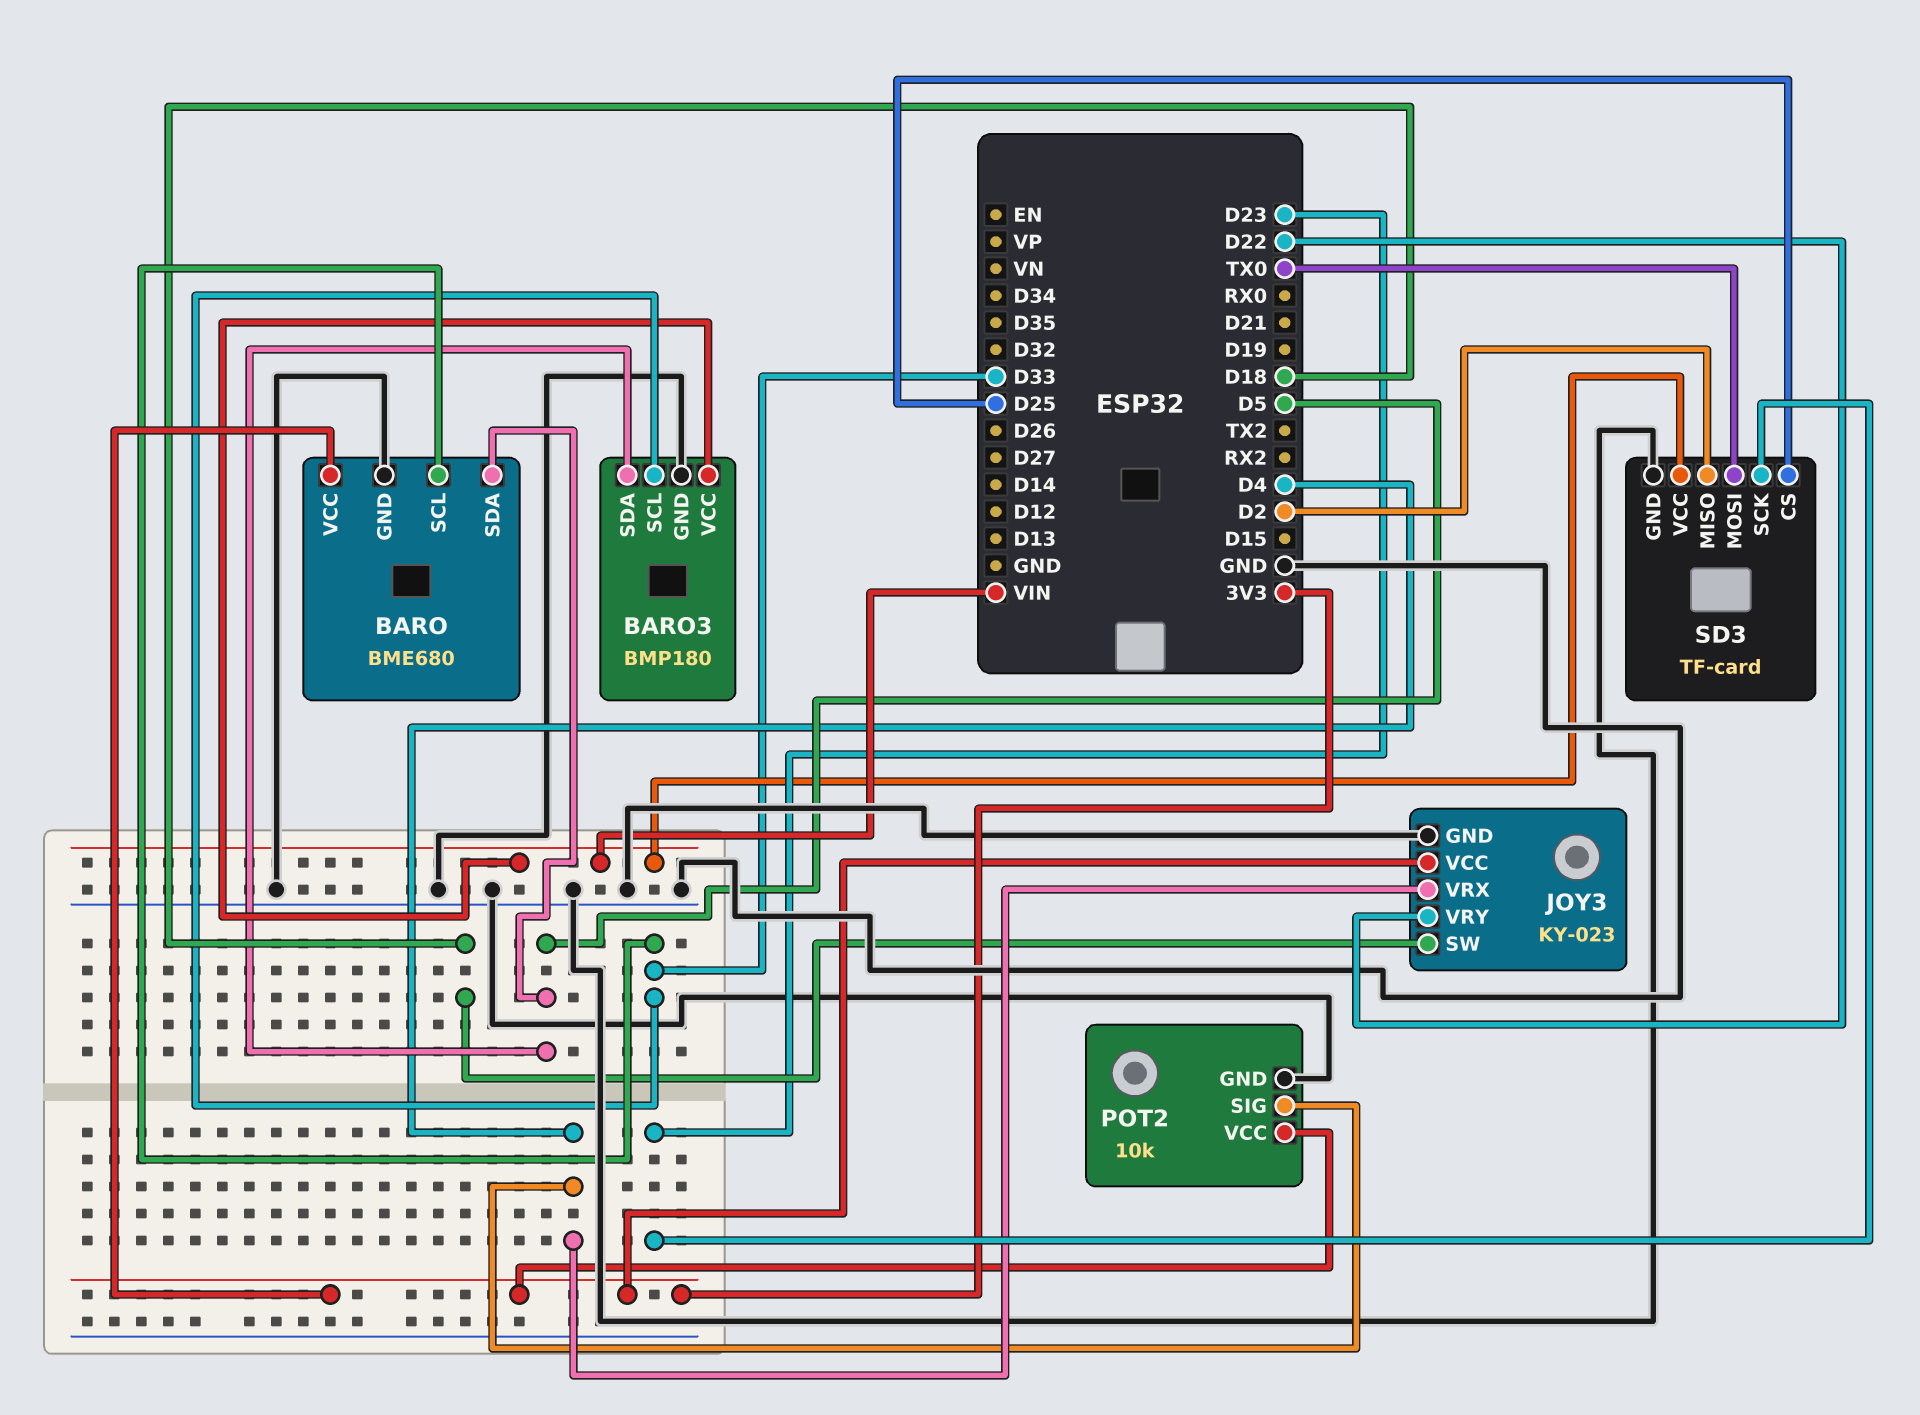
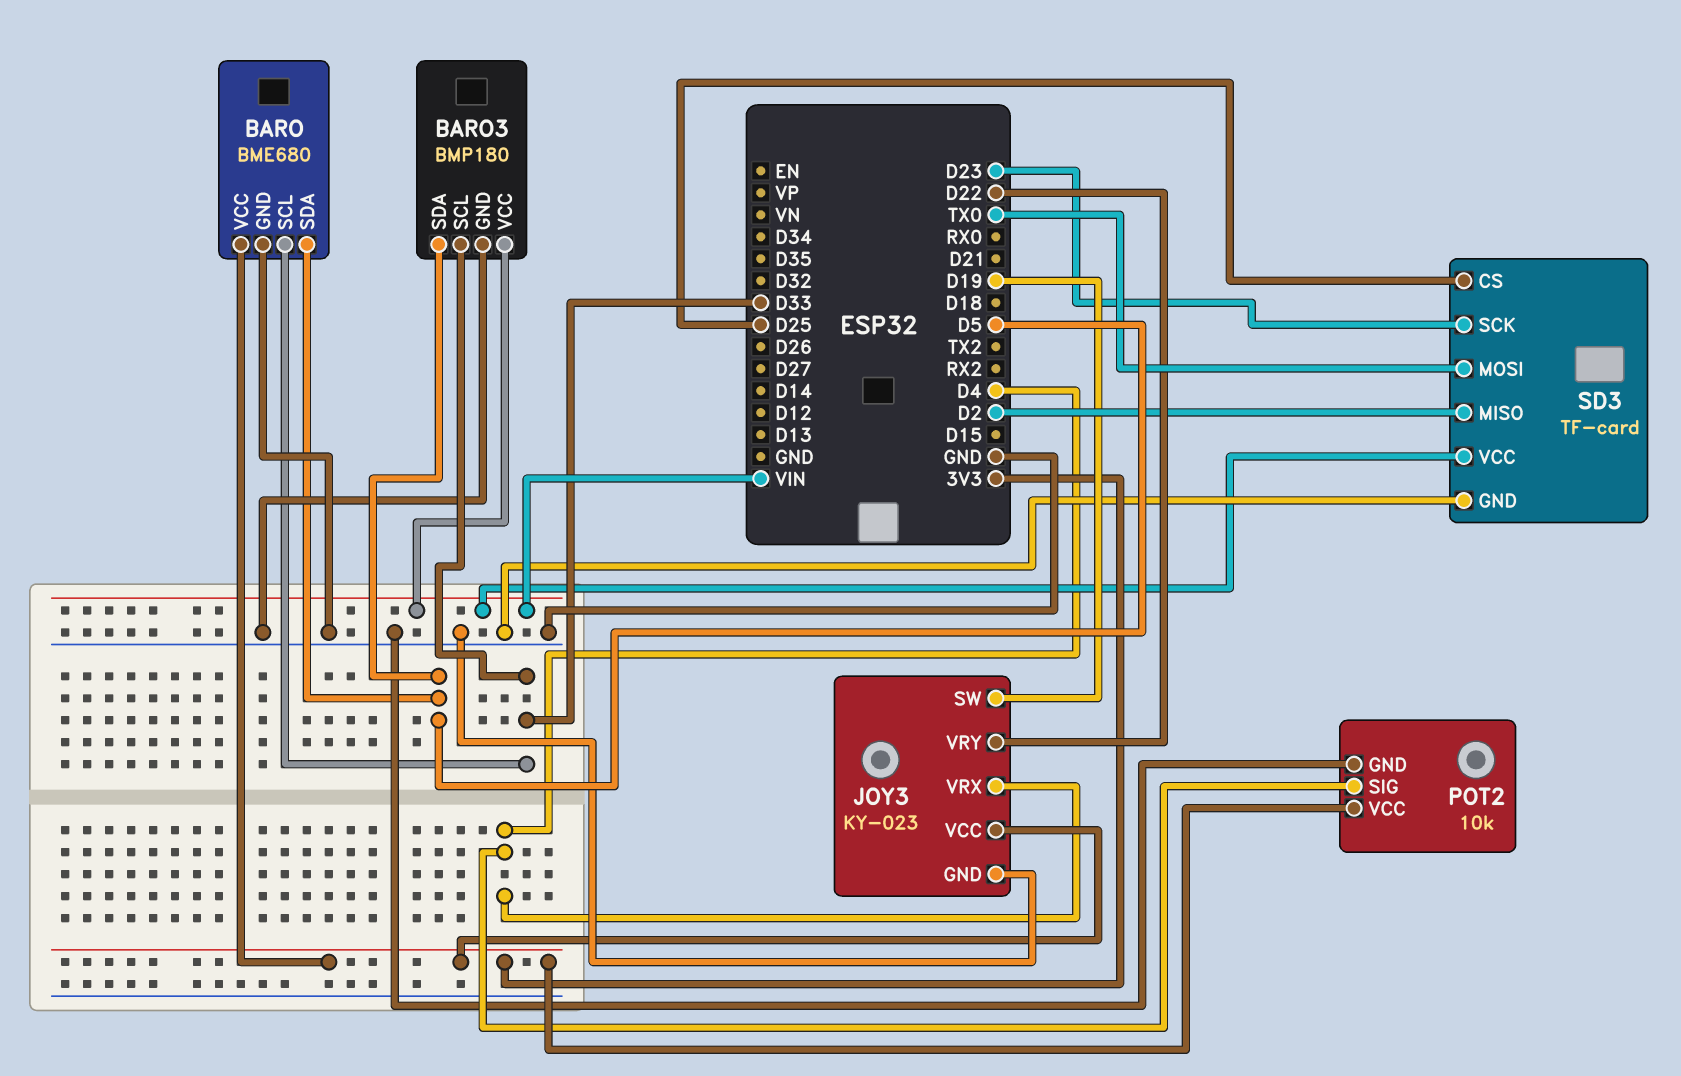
JOY3 pin SW: D18 -> D19

